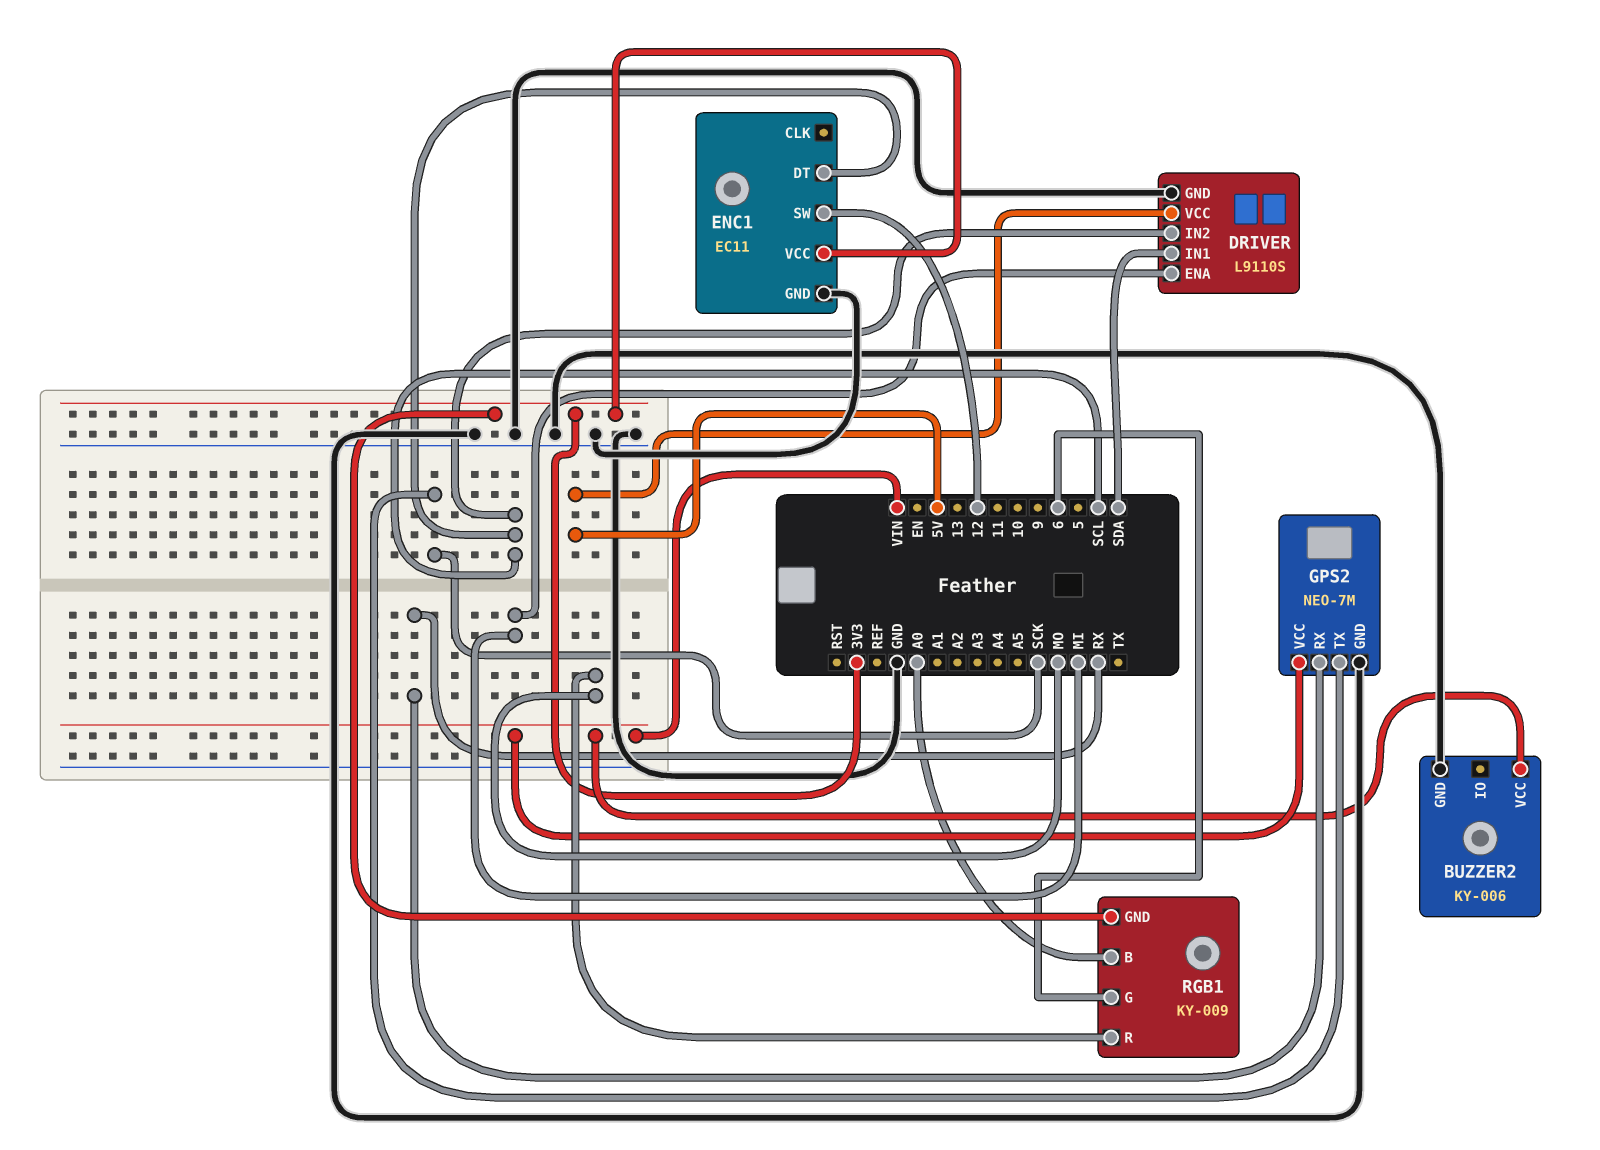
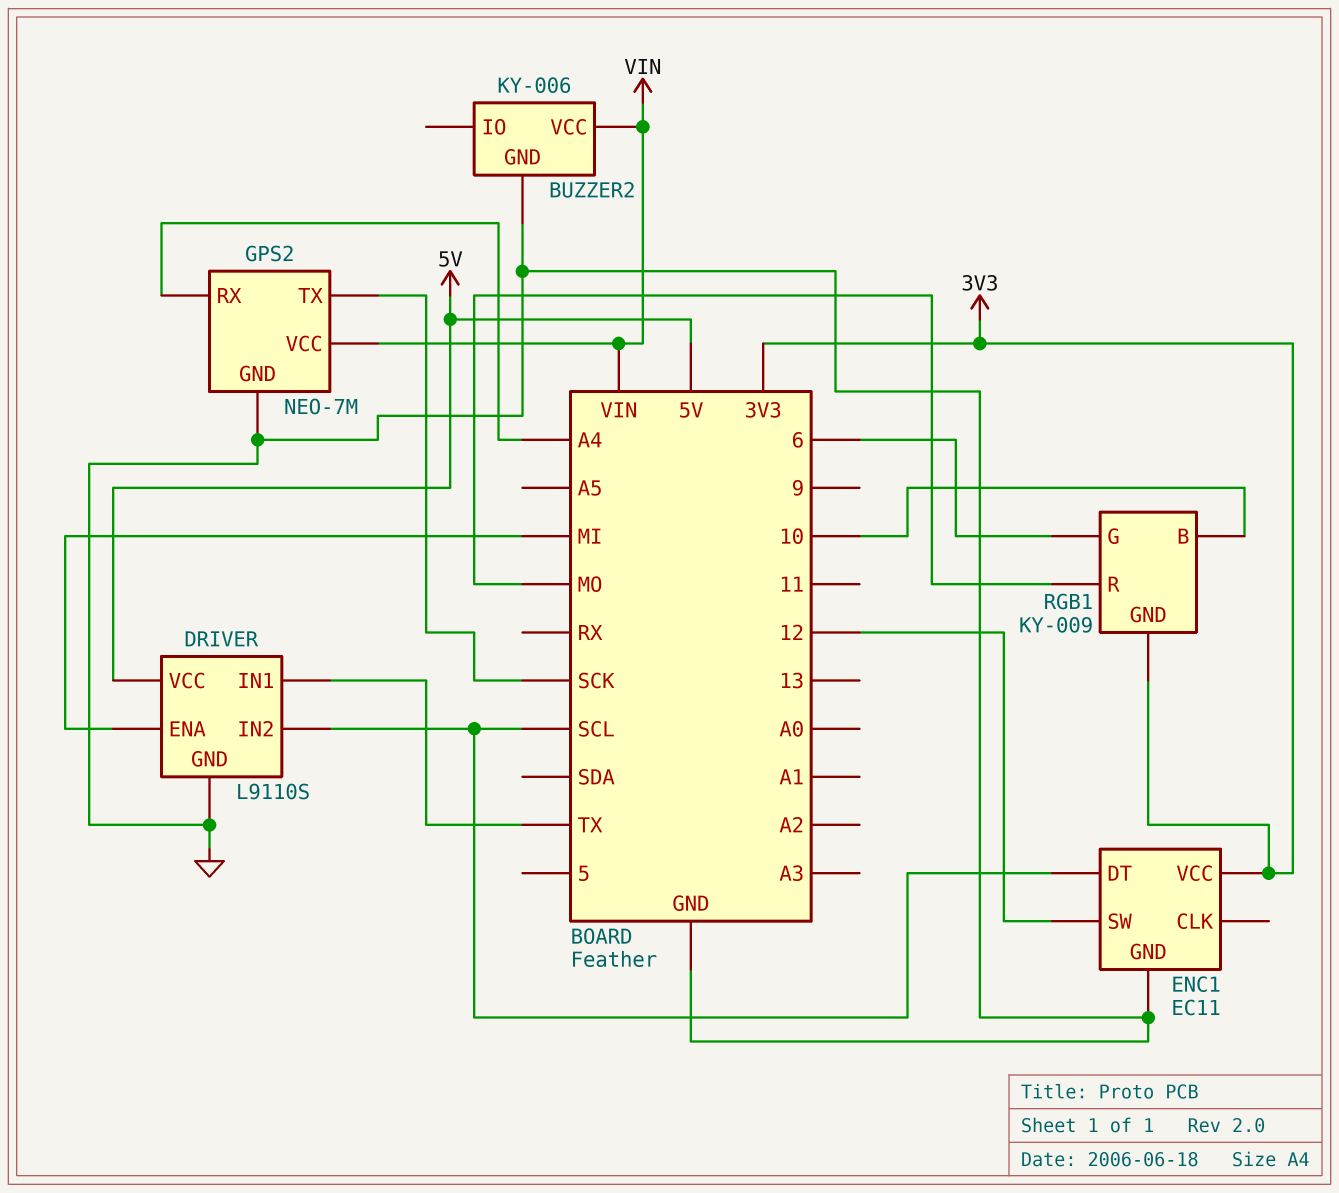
DRIVER pin IN1: SDA -> TX
GPS2 pin RX: RX -> A4
RGB1 pin B: A0 -> 10

